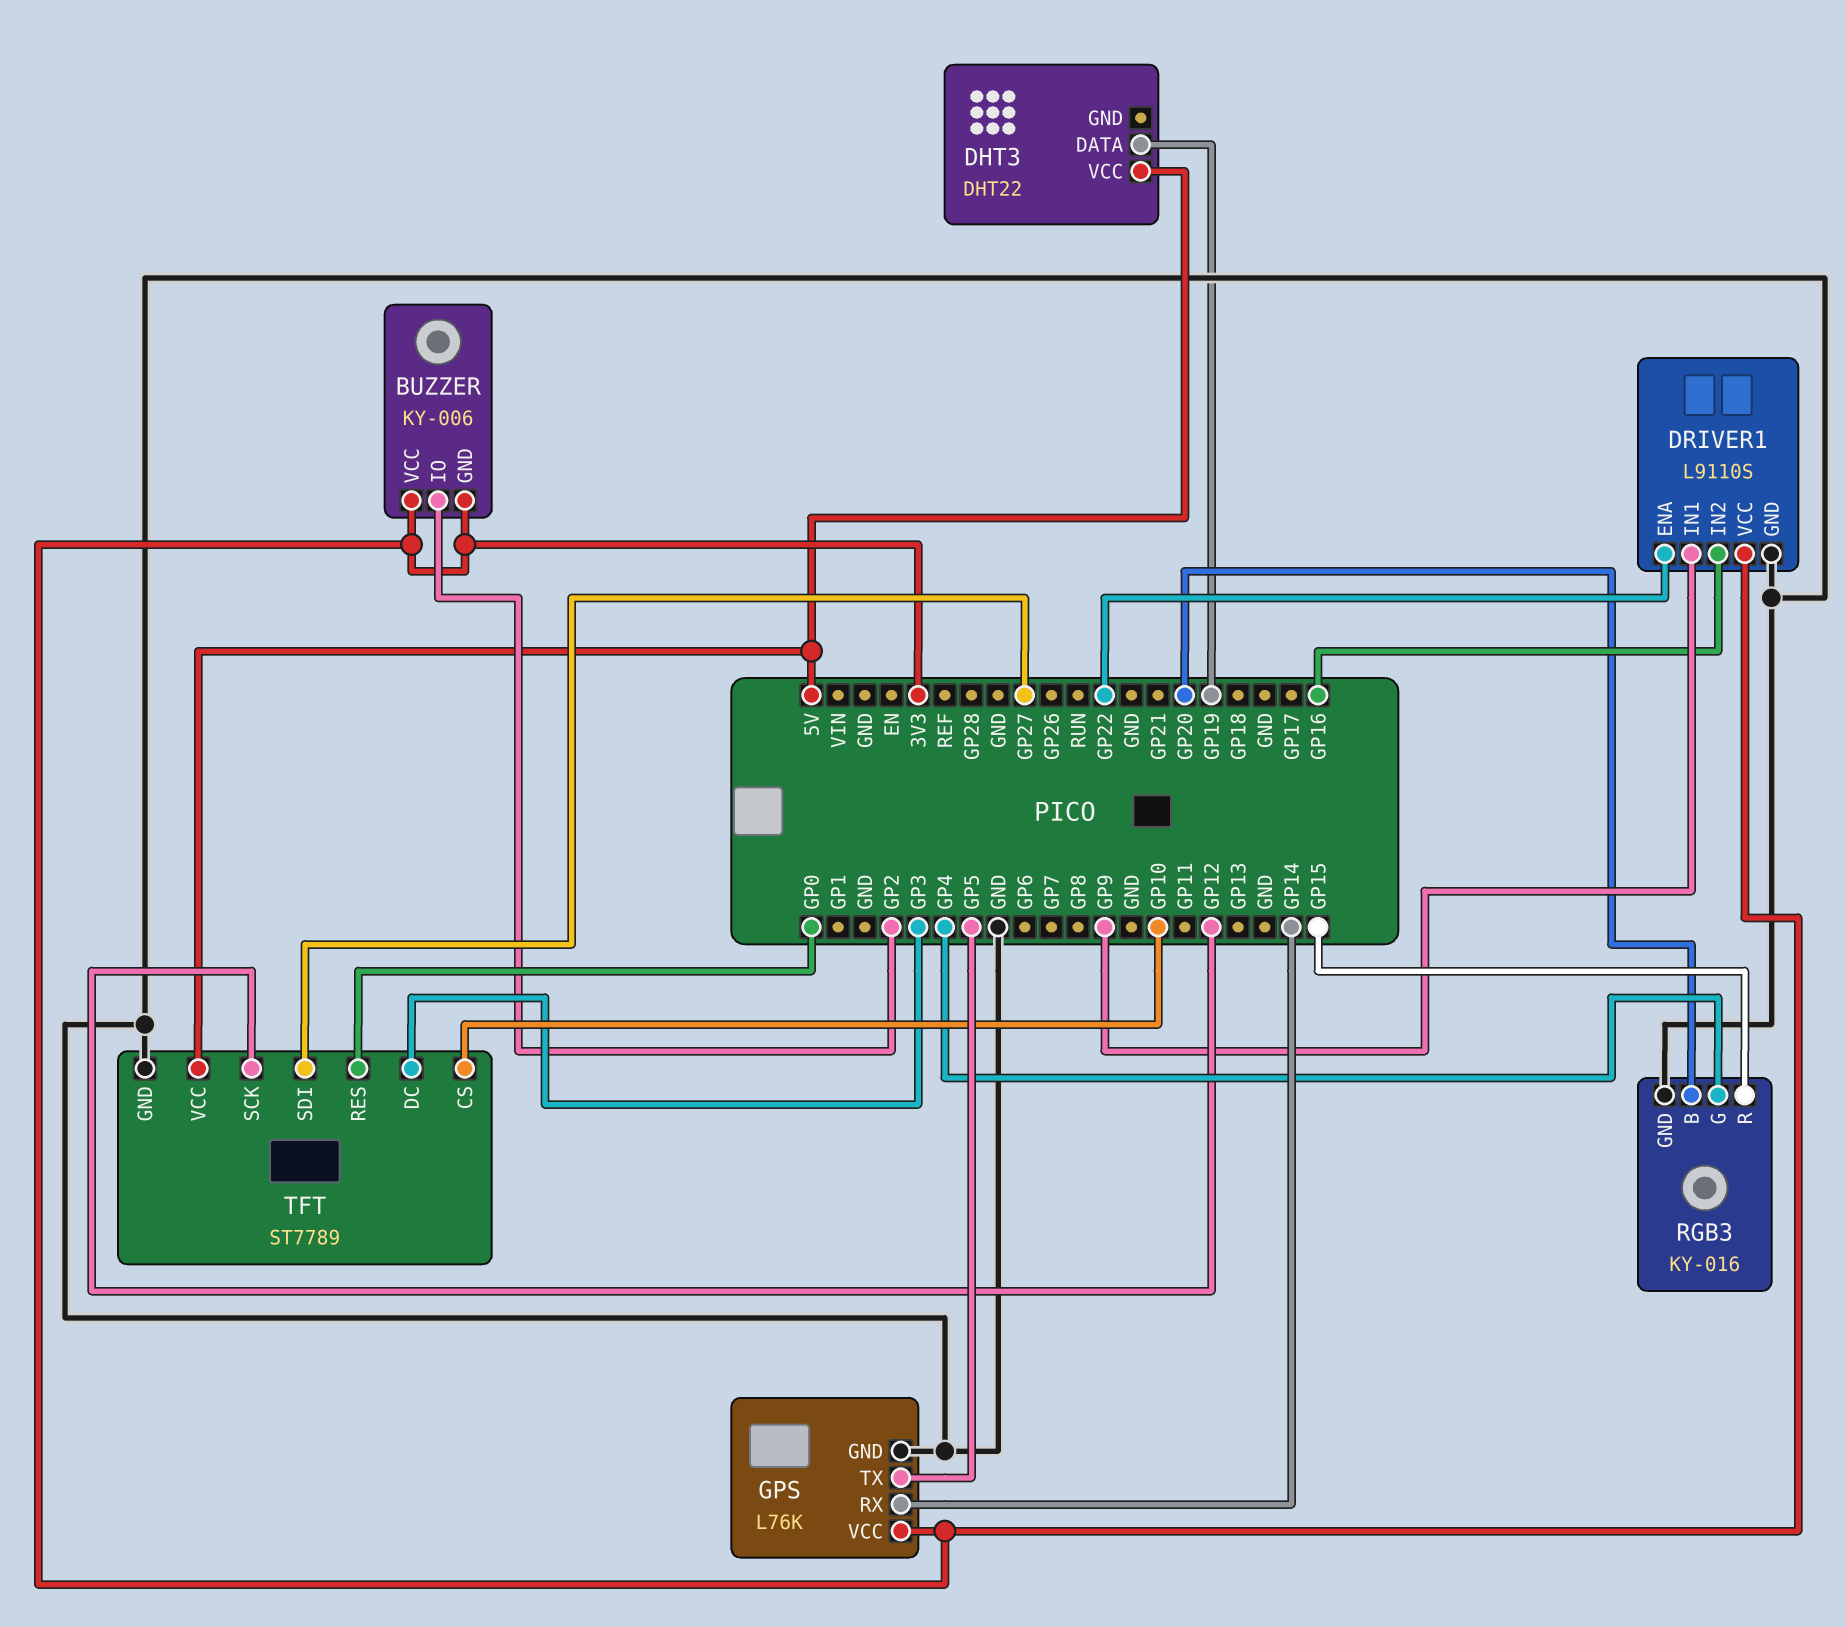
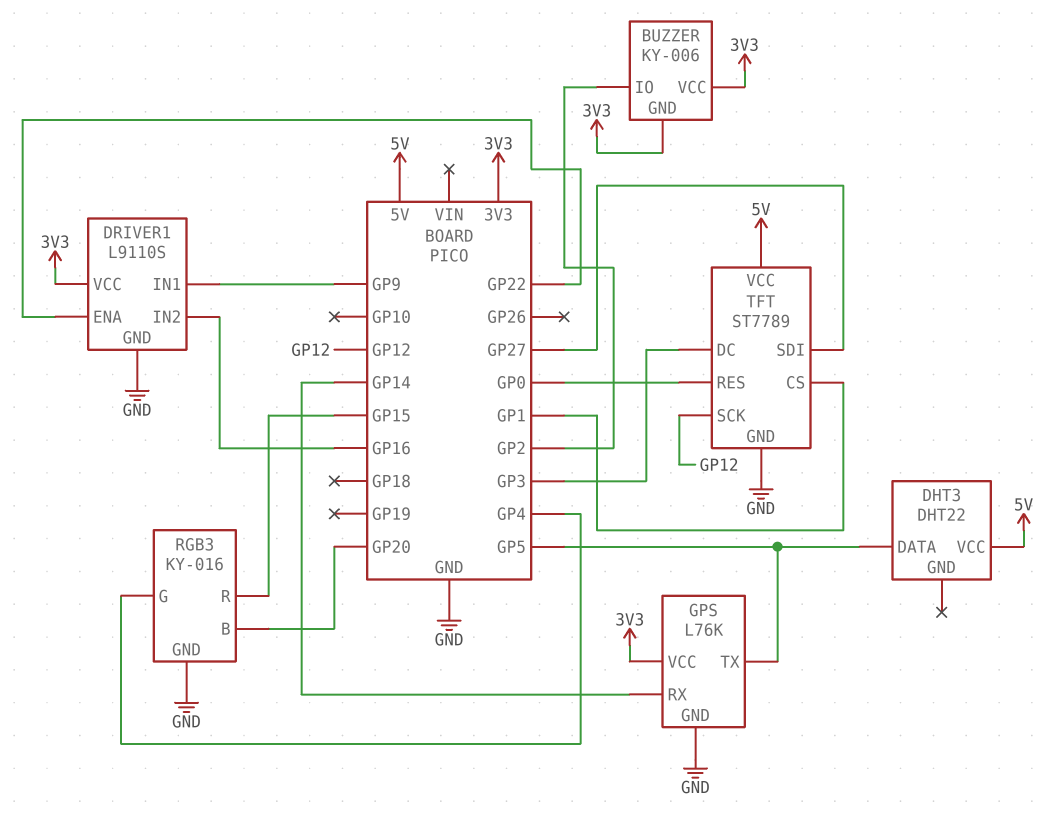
DHT3 pin DATA: GP19 -> GP5
TFT pin CS: GP10 -> GP1

